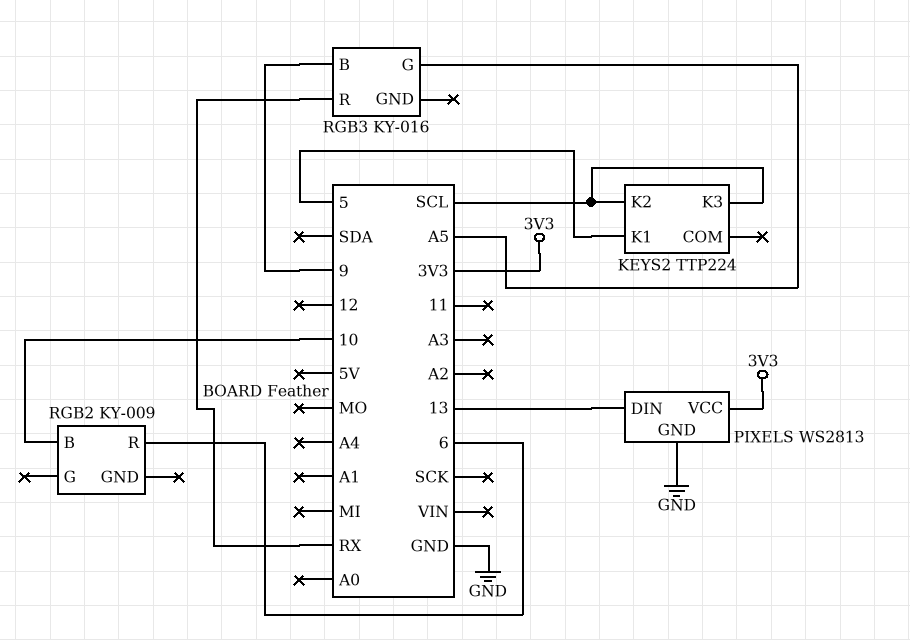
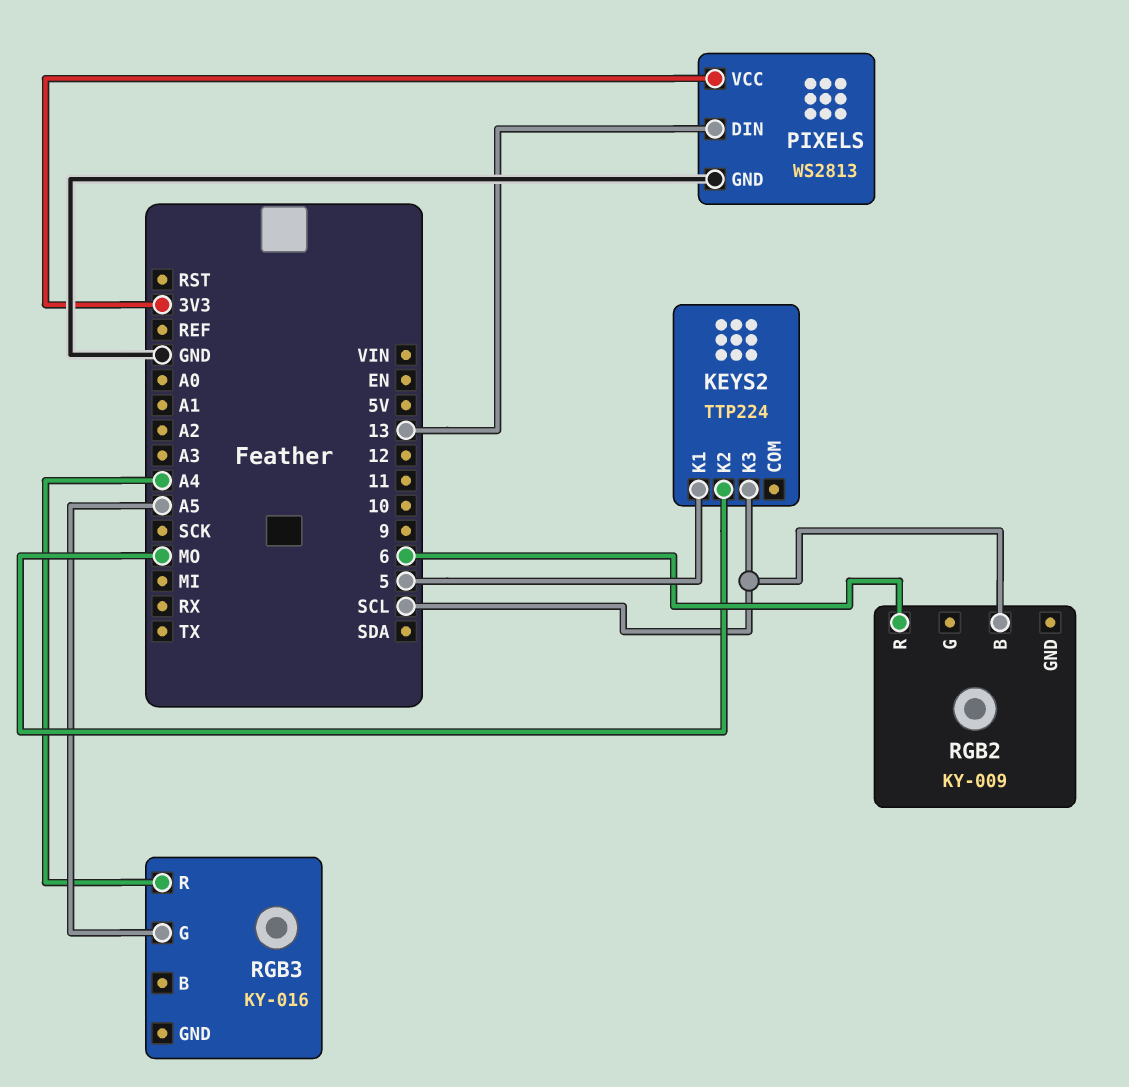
KEYS2 pin K2: SCL -> MO
RGB2 pin B: 10 -> SCL
RGB3 pin B: 9 -> none
RGB3 pin R: RX -> A4

